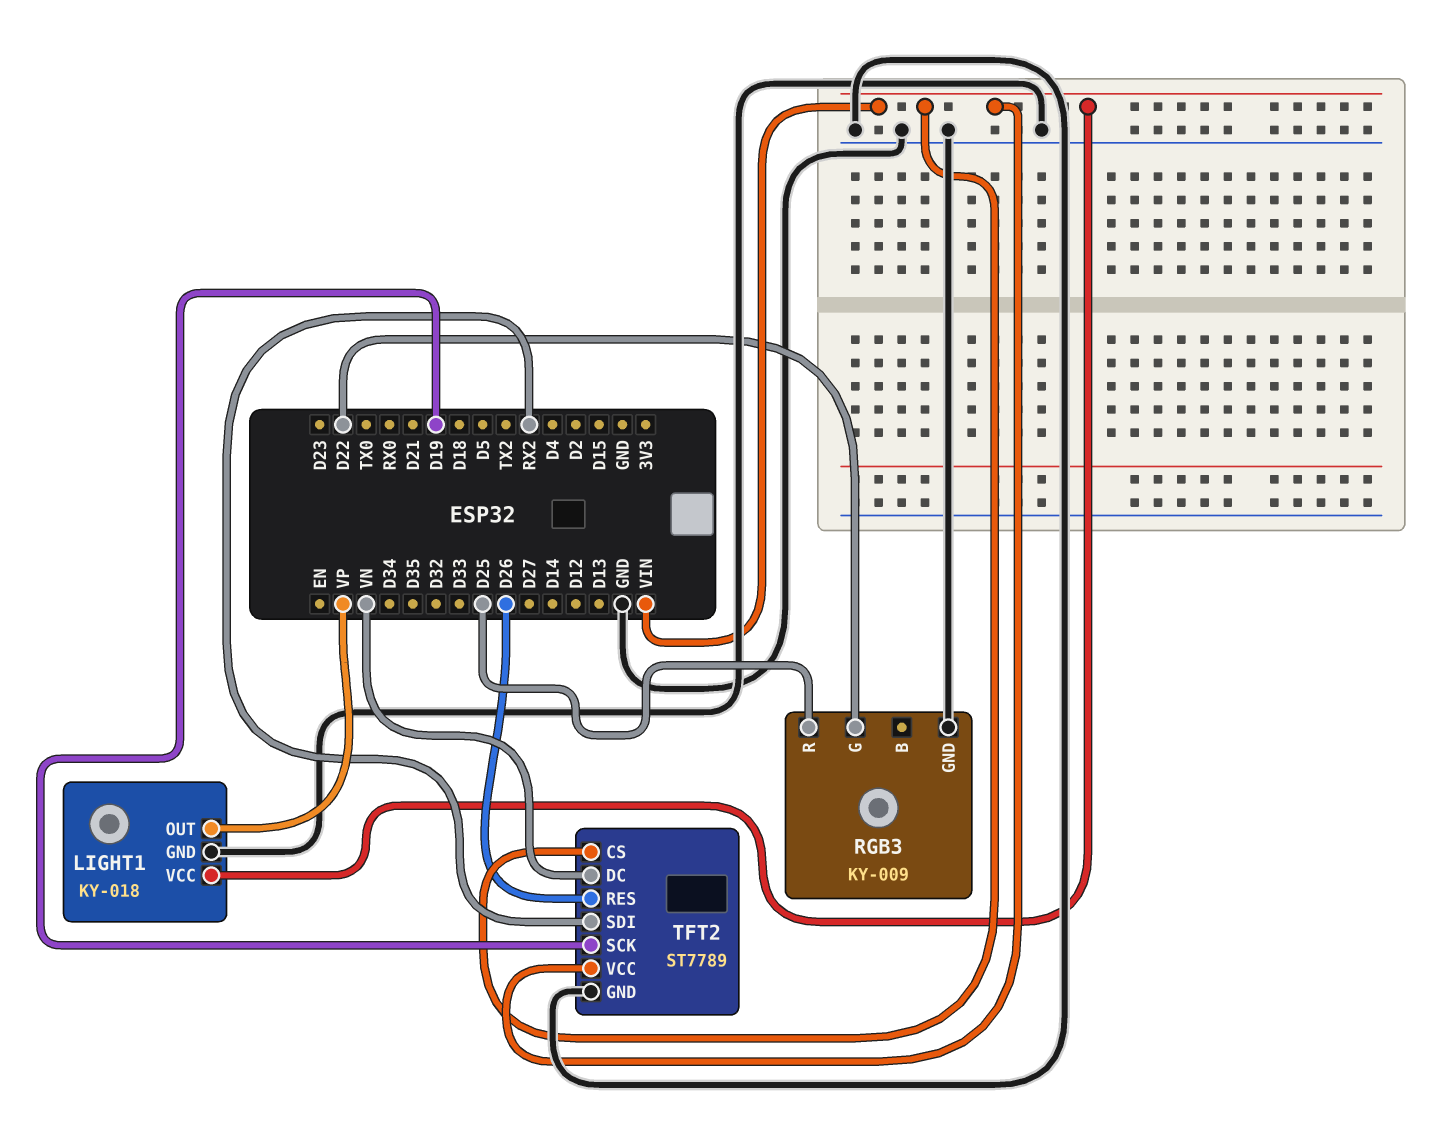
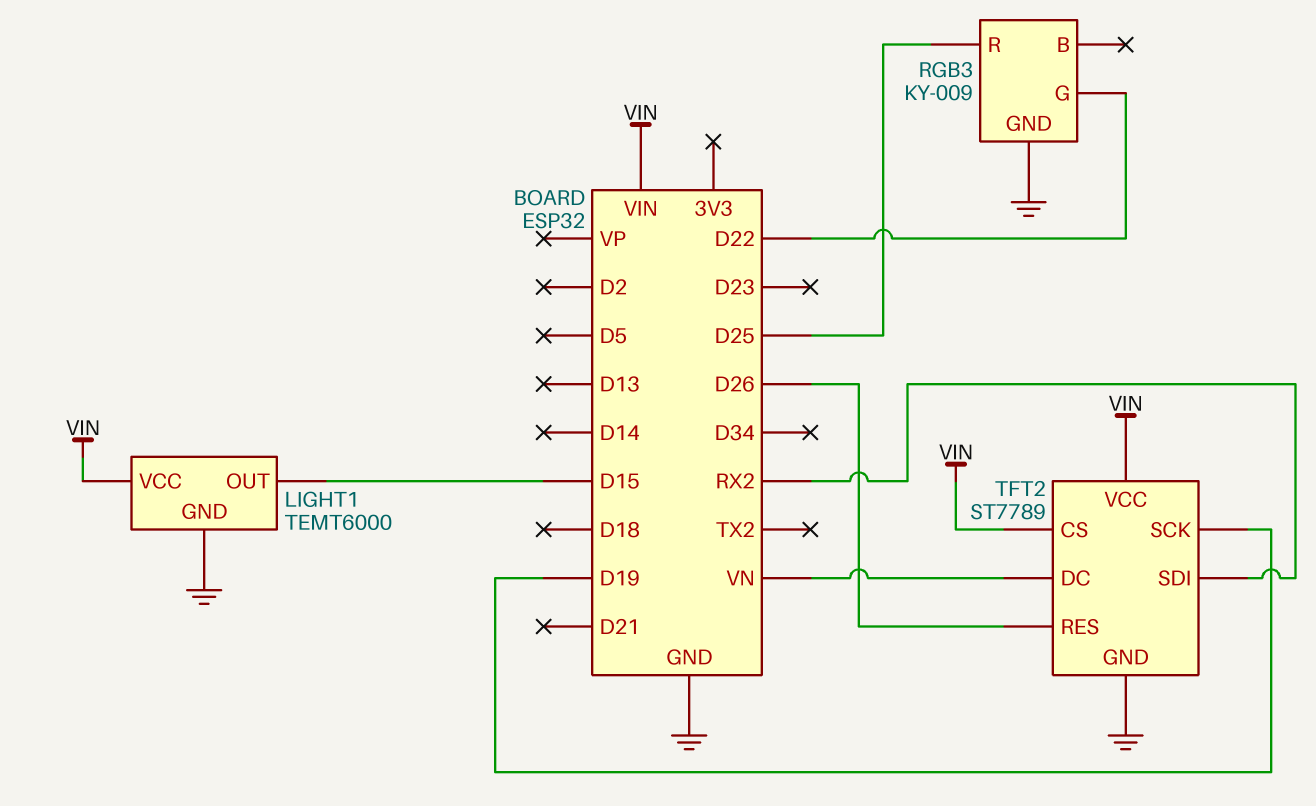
LIGHT1: KY-018 -> TEMT6000
LIGHT1 pin OUT: VP -> D15

